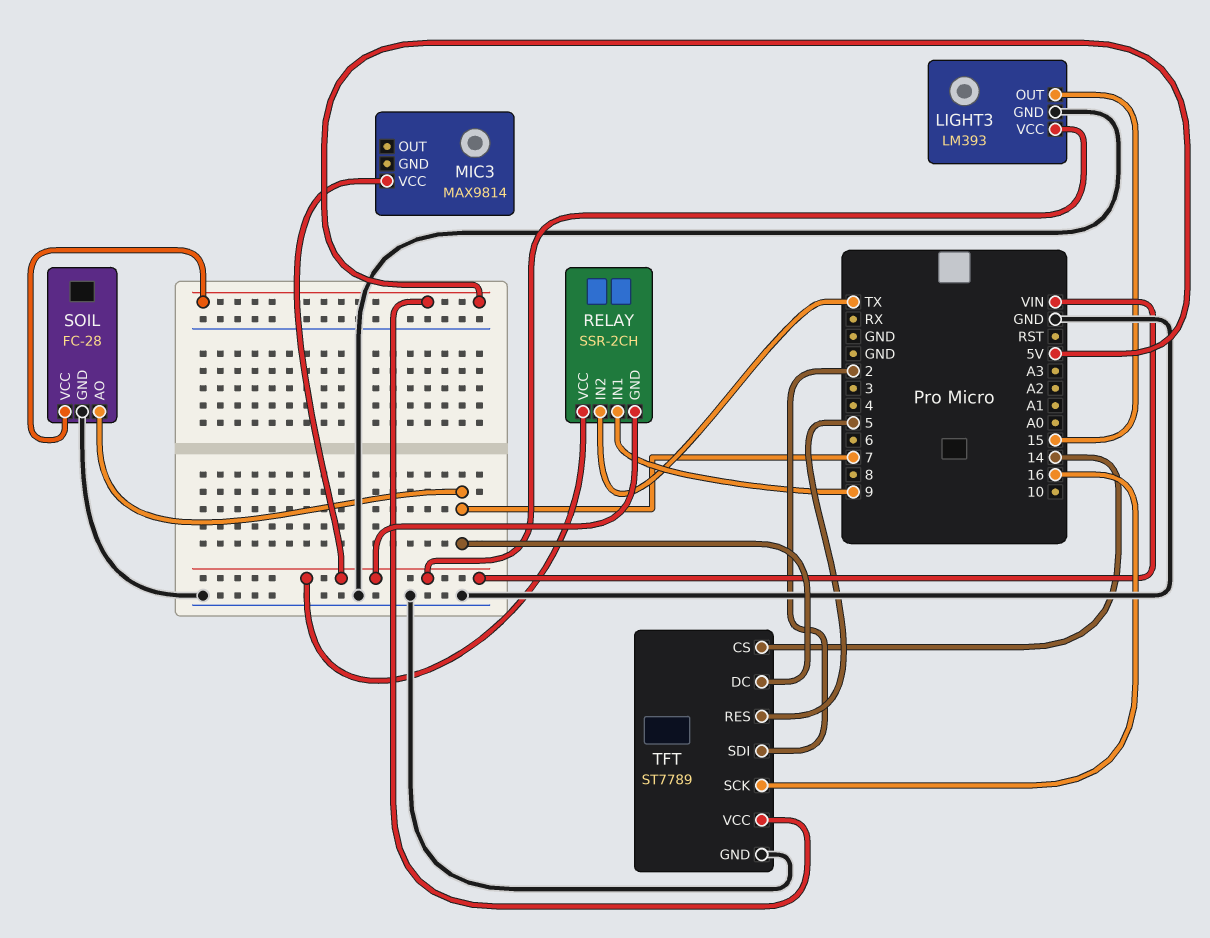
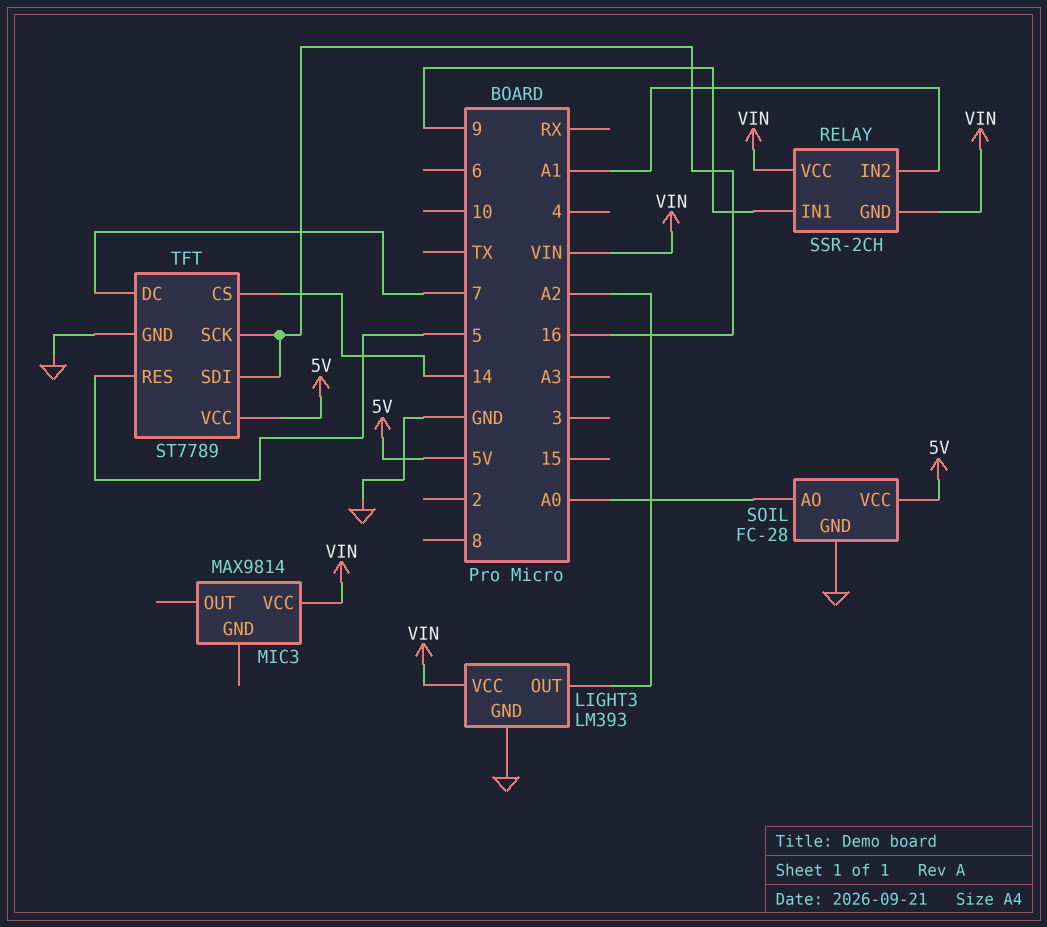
LIGHT3 pin OUT: 15 -> A2
RELAY pin IN2: TX -> A1
SOIL pin AO: 7 -> A0
TFT pin SDI: 2 -> 16

